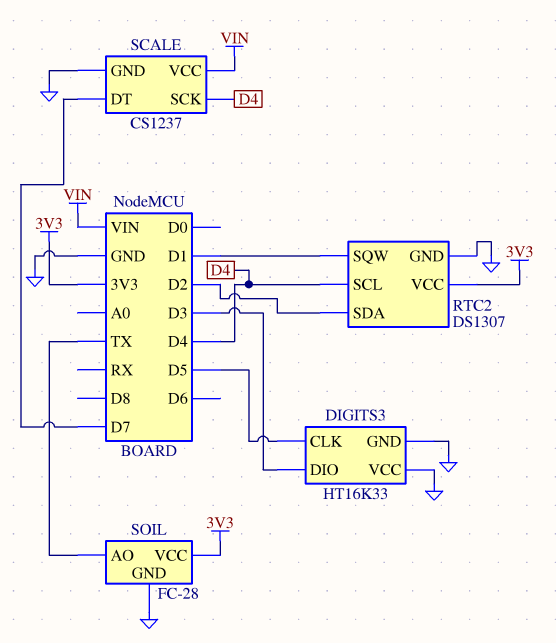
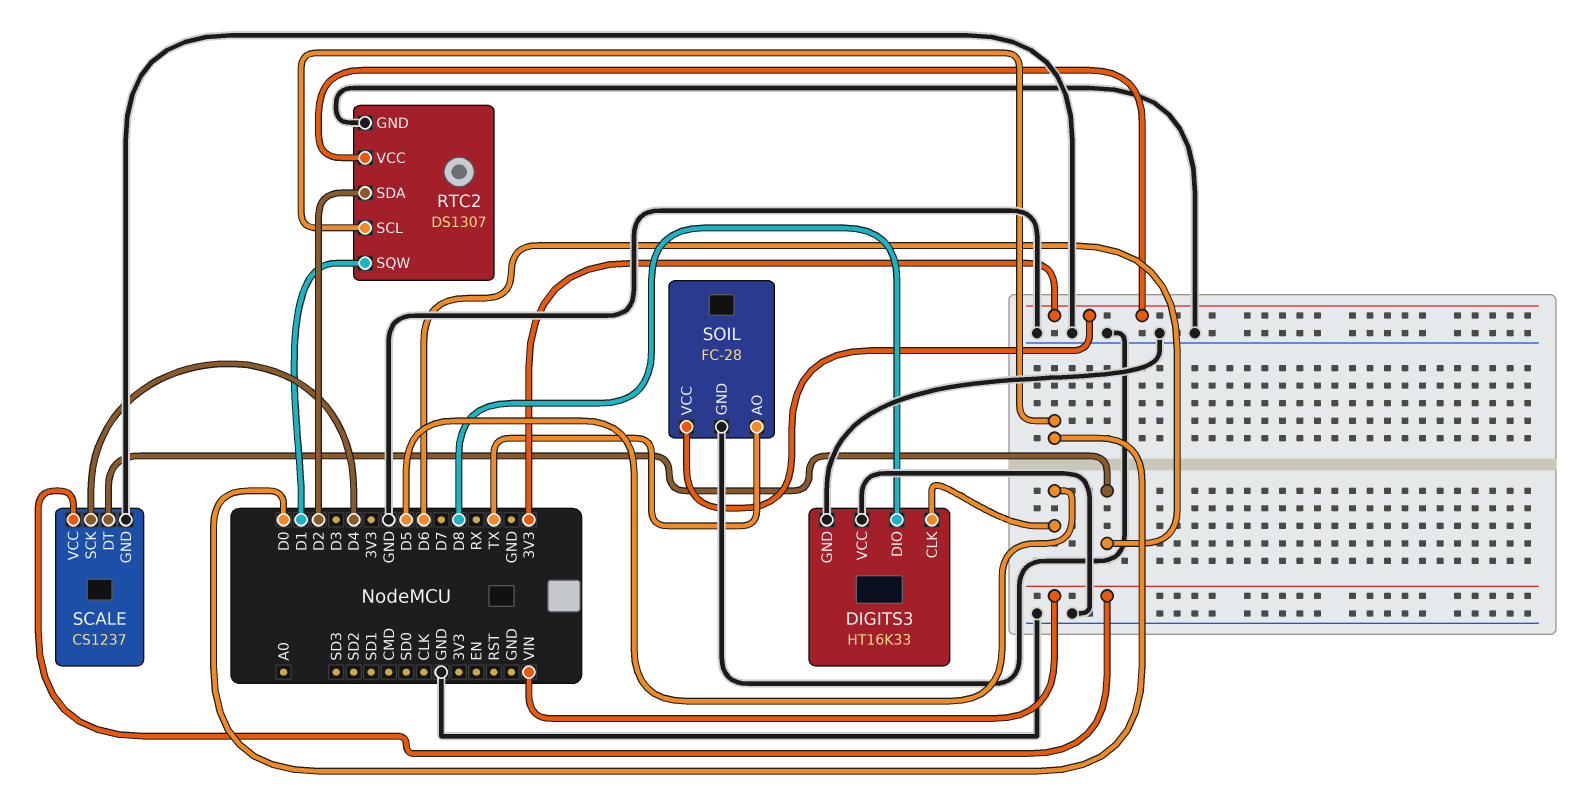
DIGITS3 pin DIO: D3 -> D8
RTC2 pin SCL: D4 -> D0
SCALE pin DT: D7 -> D6

